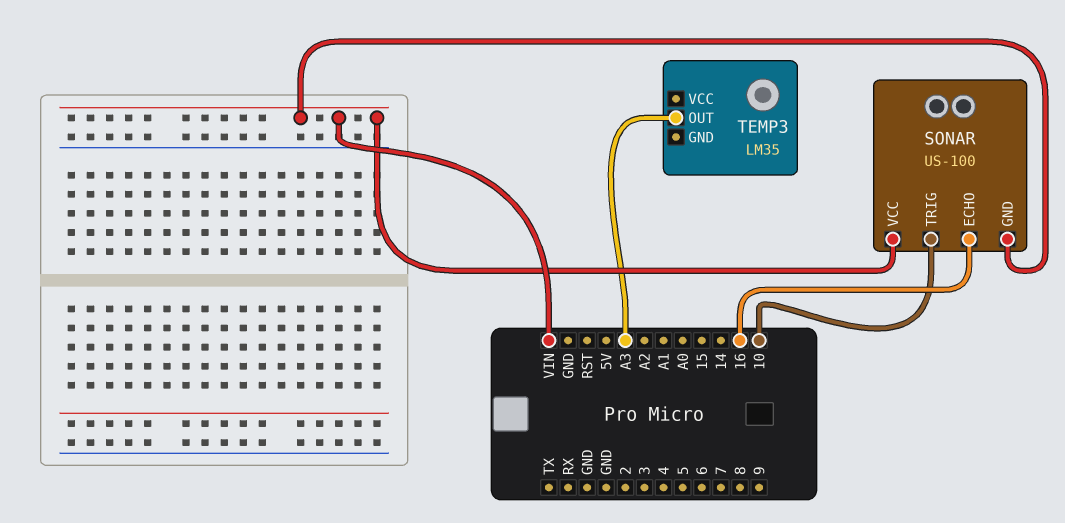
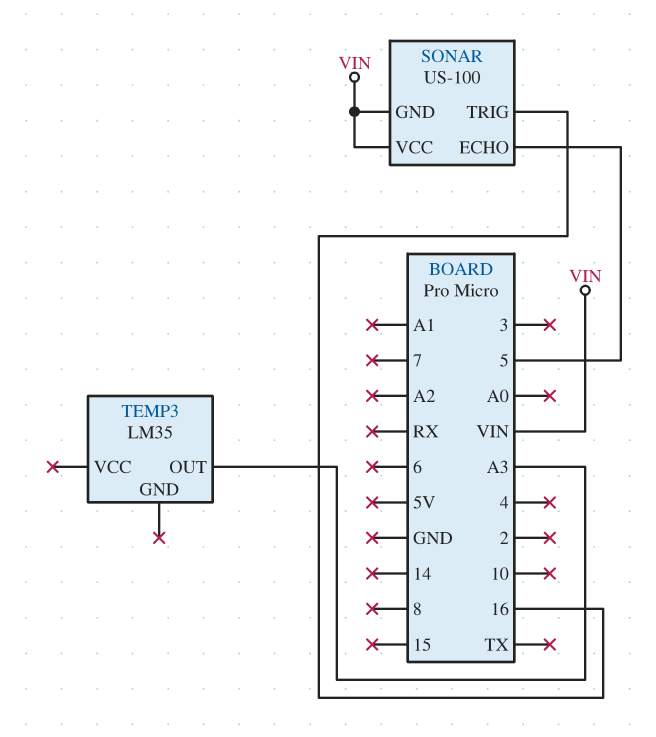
SONAR pin ECHO: 16 -> 5
SONAR pin TRIG: 10 -> 16

